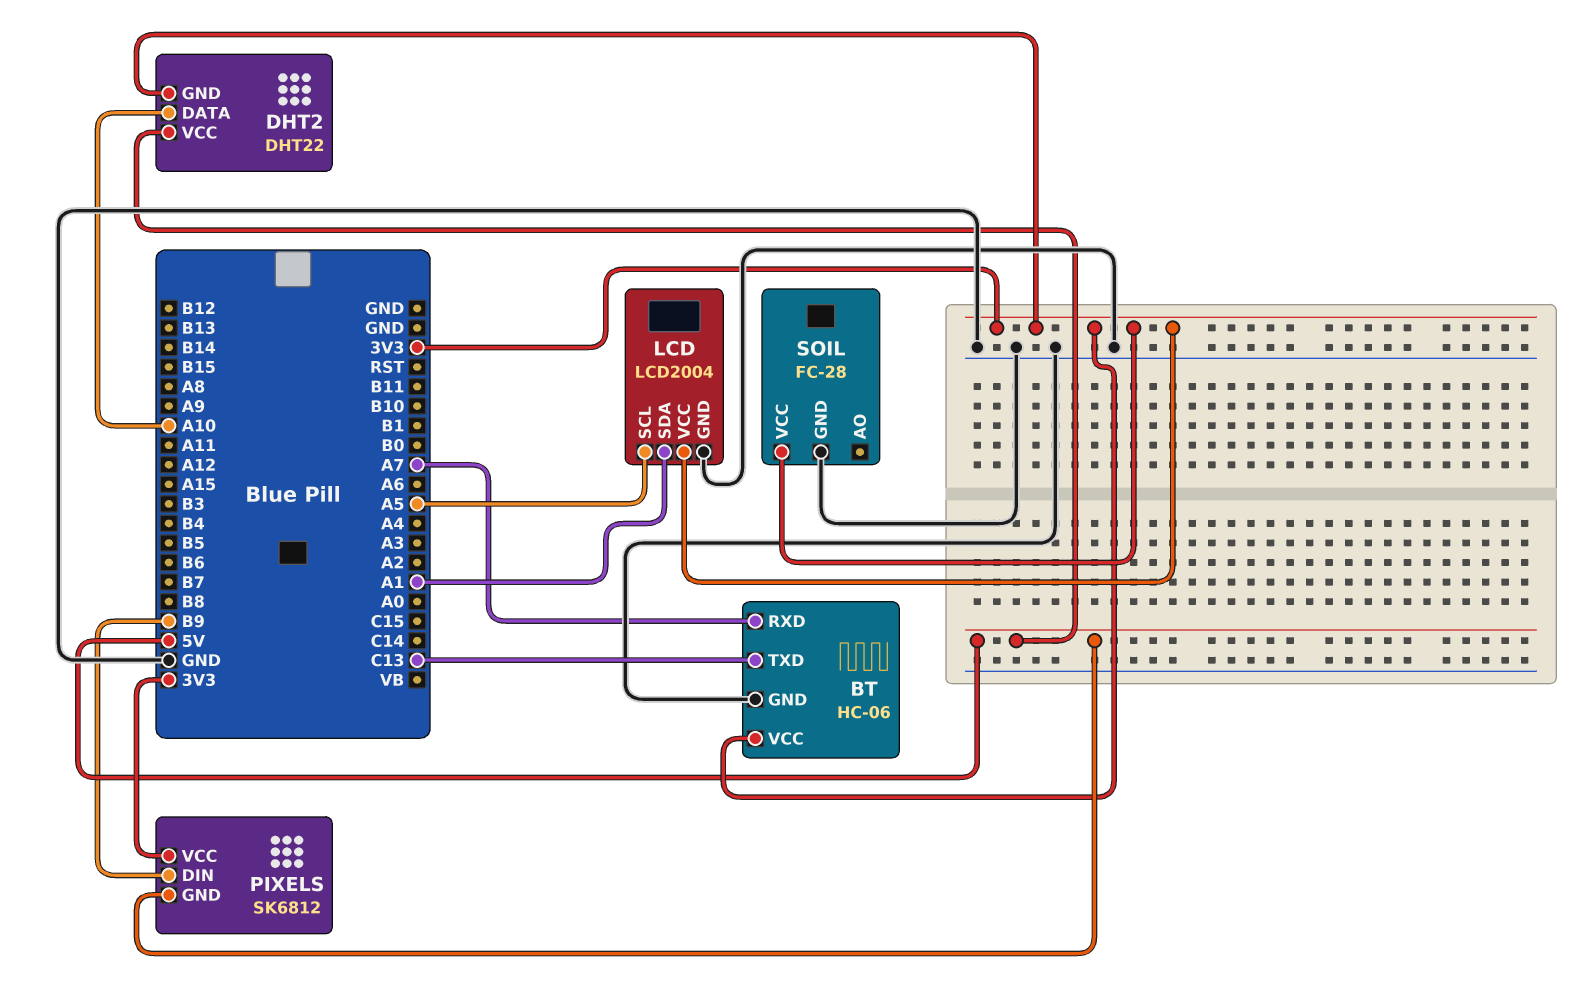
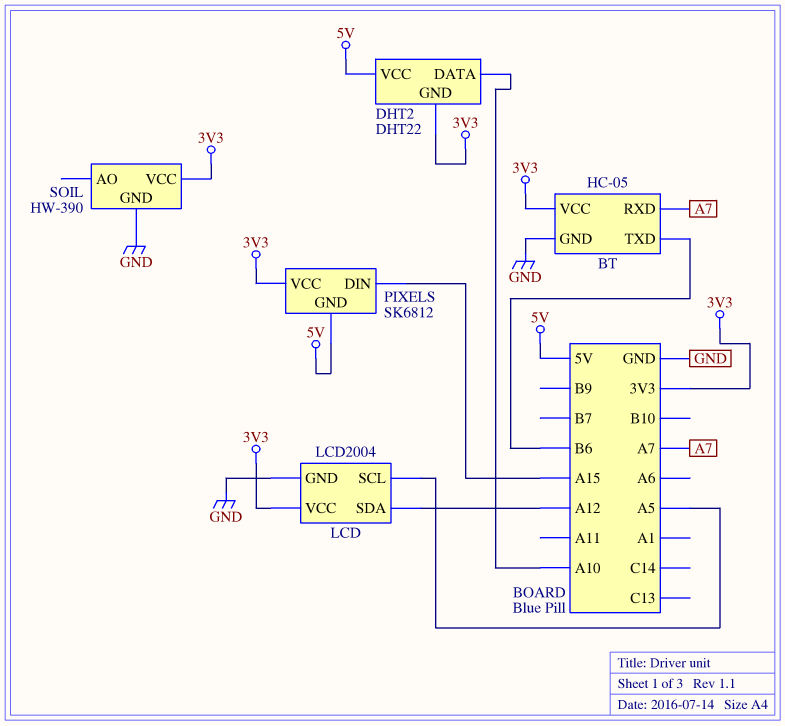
BT: HC-06 -> HC-05
BT pin TXD: C13 -> B6
LCD pin SDA: A1 -> A12
PIXELS pin DIN: B9 -> A15
SOIL: FC-28 -> HW-390

